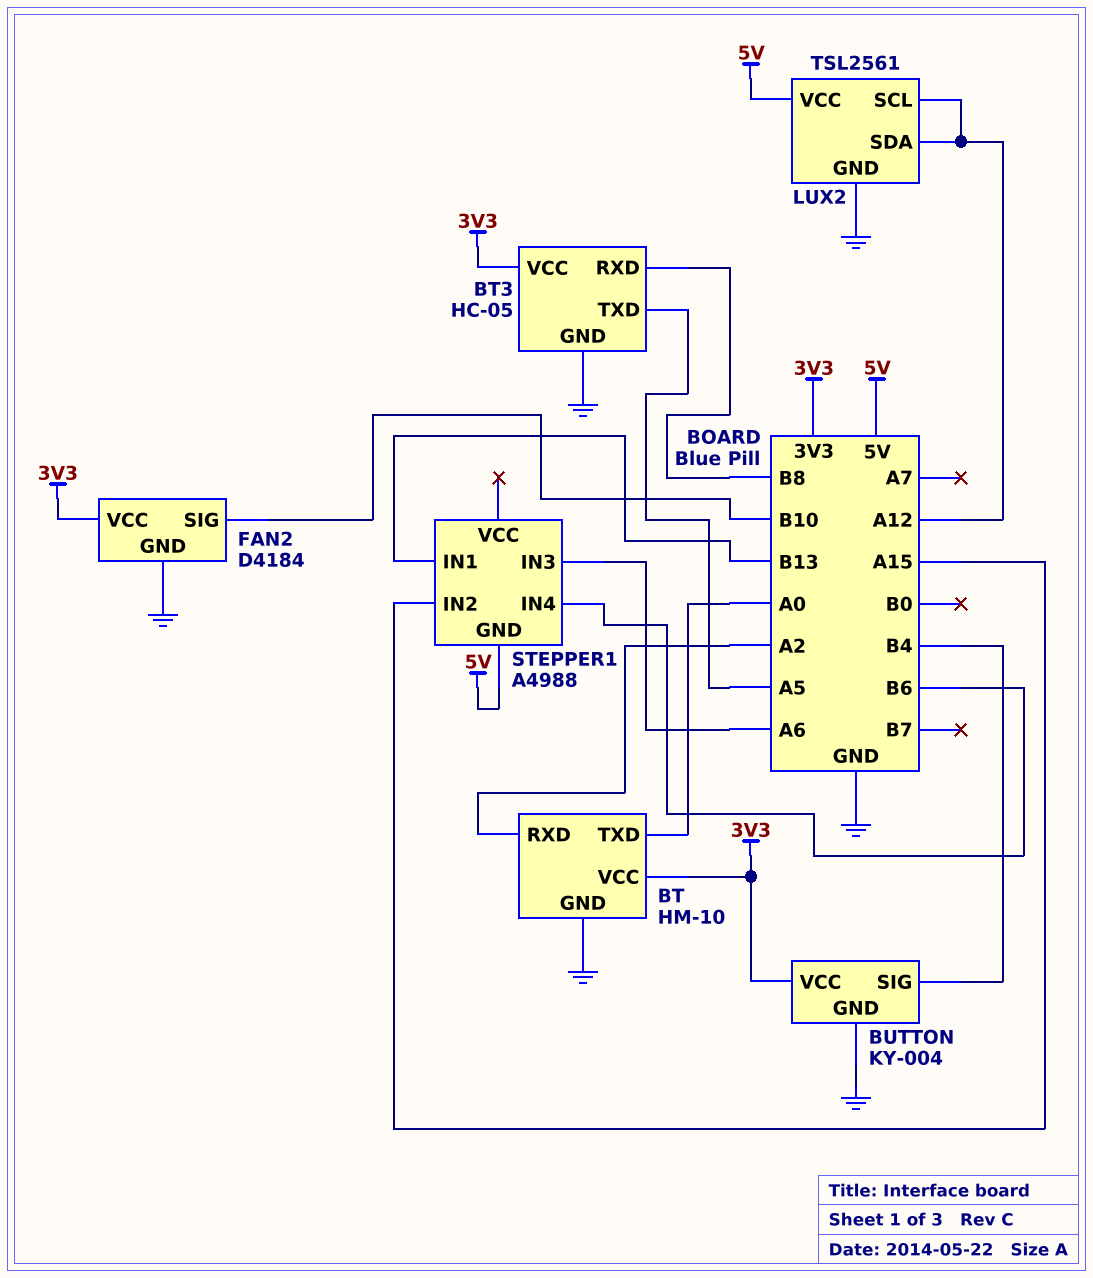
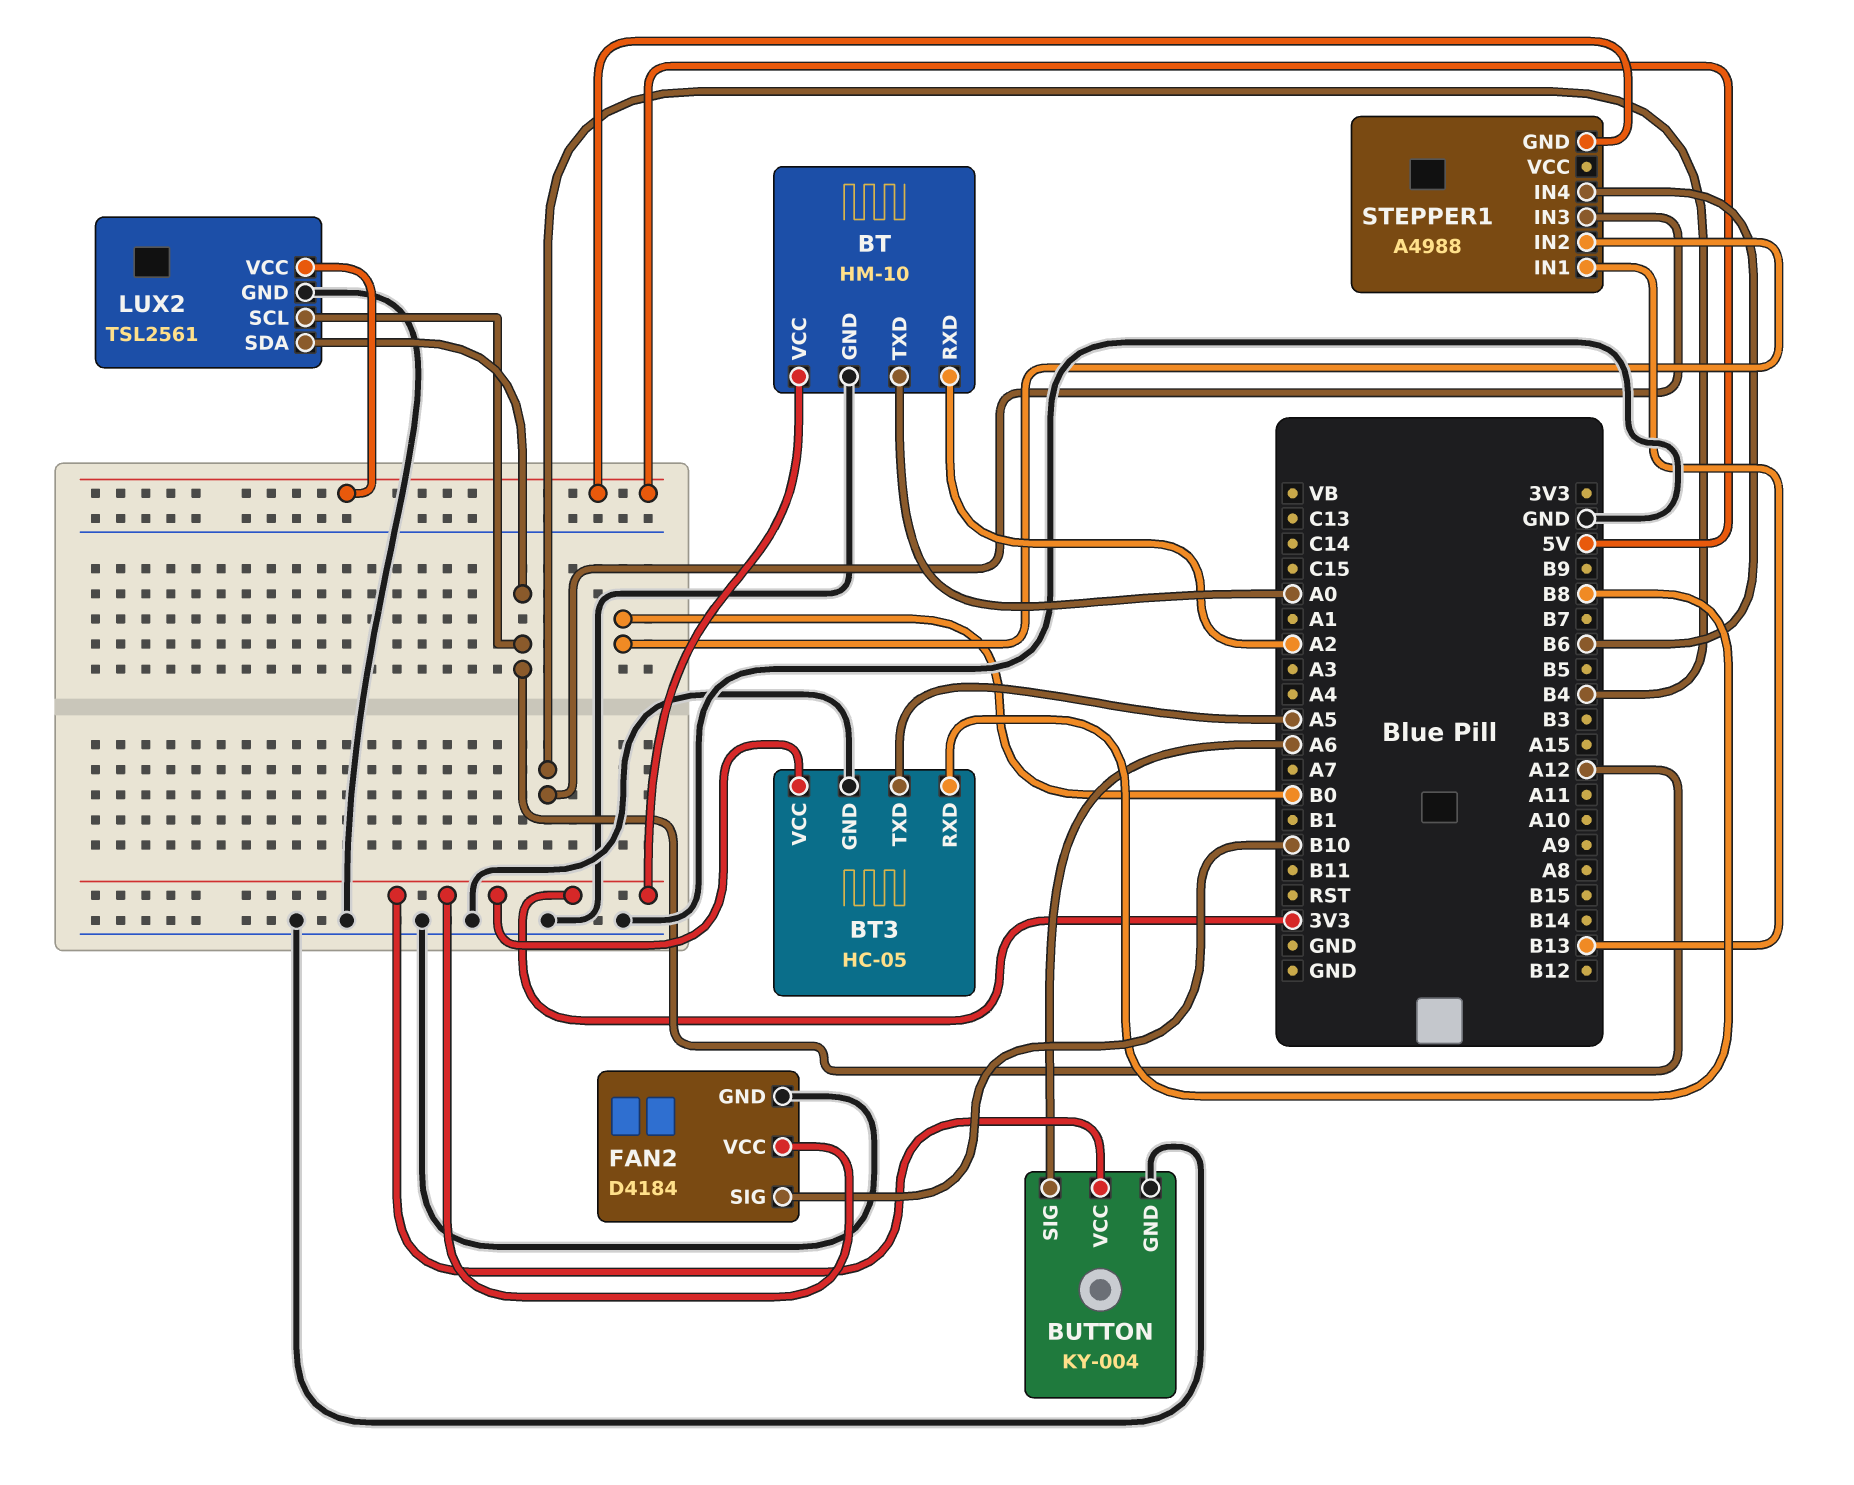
BUTTON pin SIG: B4 -> A6
STEPPER1 pin IN2: A15 -> B0
STEPPER1 pin IN3: A6 -> B4

